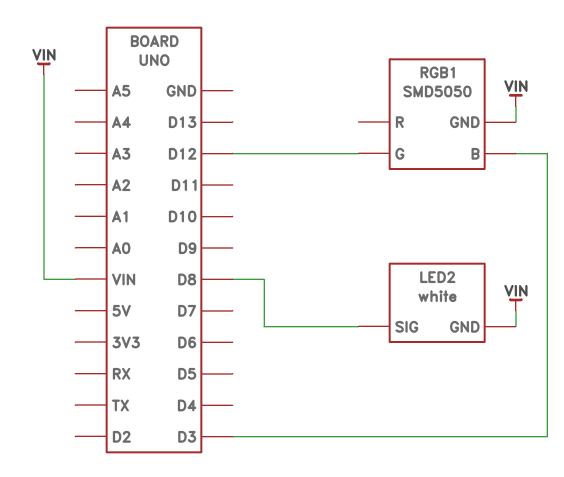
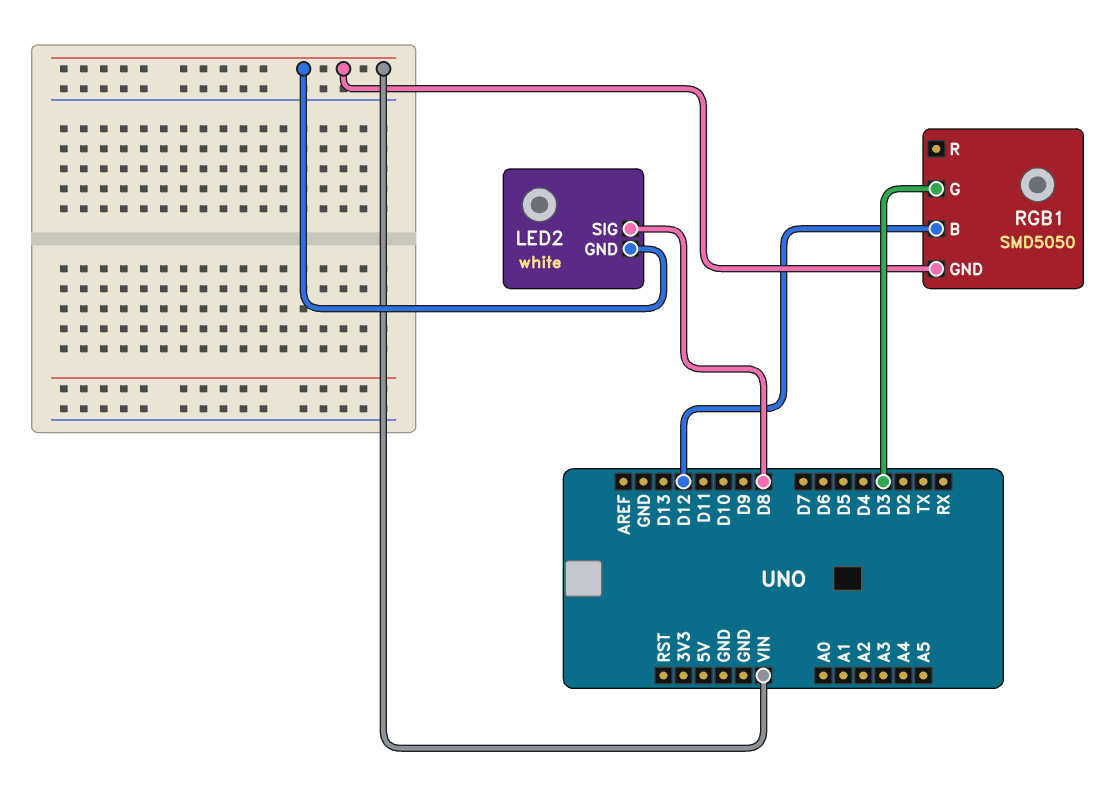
RGB1 pin B: D3 -> D12
RGB1 pin G: D12 -> D3

